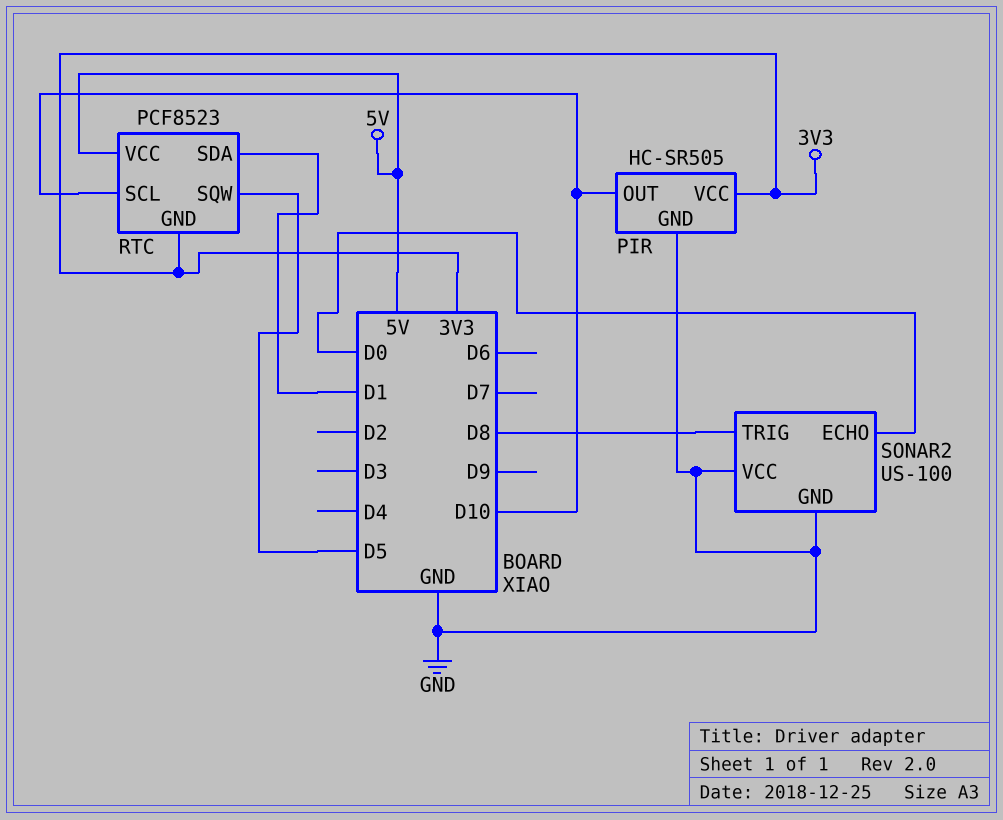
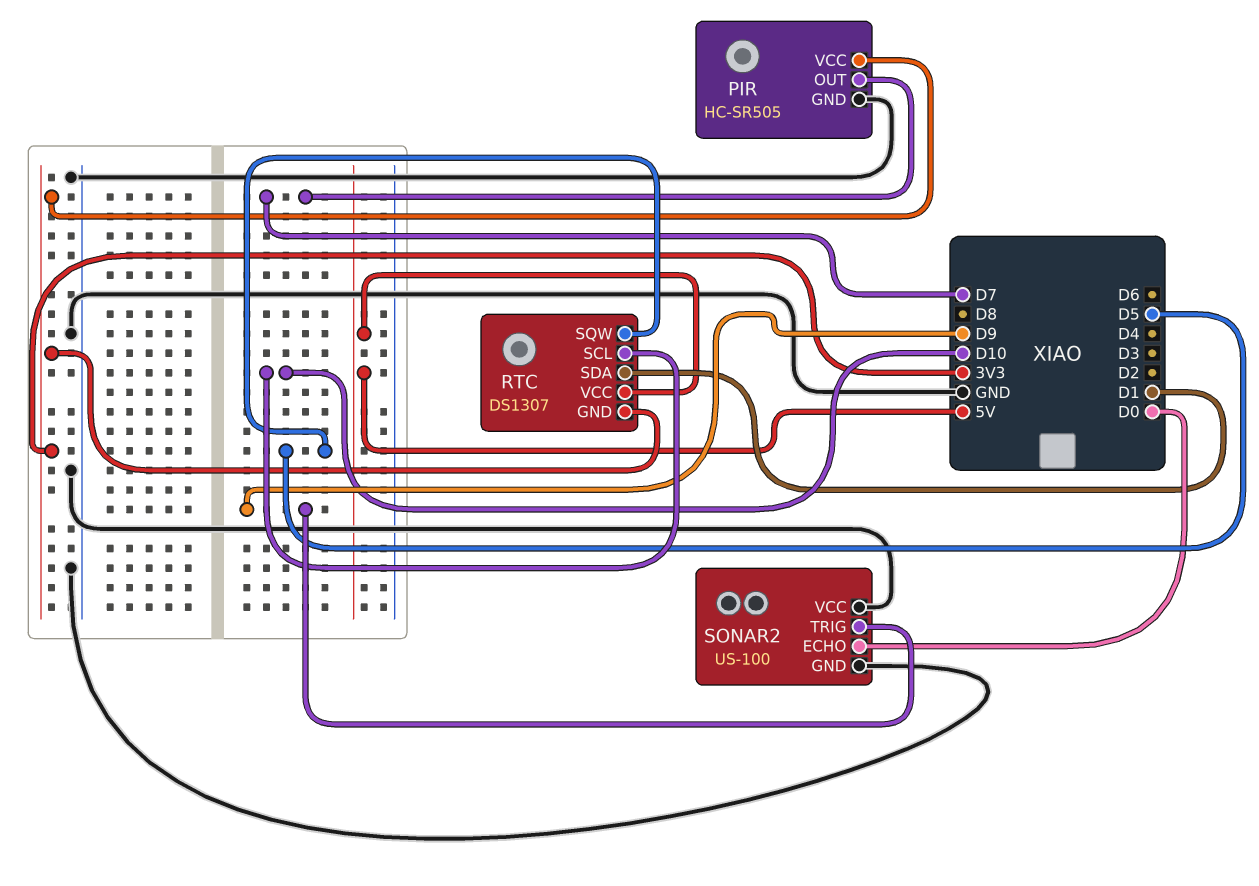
PIR pin OUT: D10 -> D7
RTC: PCF8523 -> DS1307
SONAR2 pin TRIG: D8 -> D9

